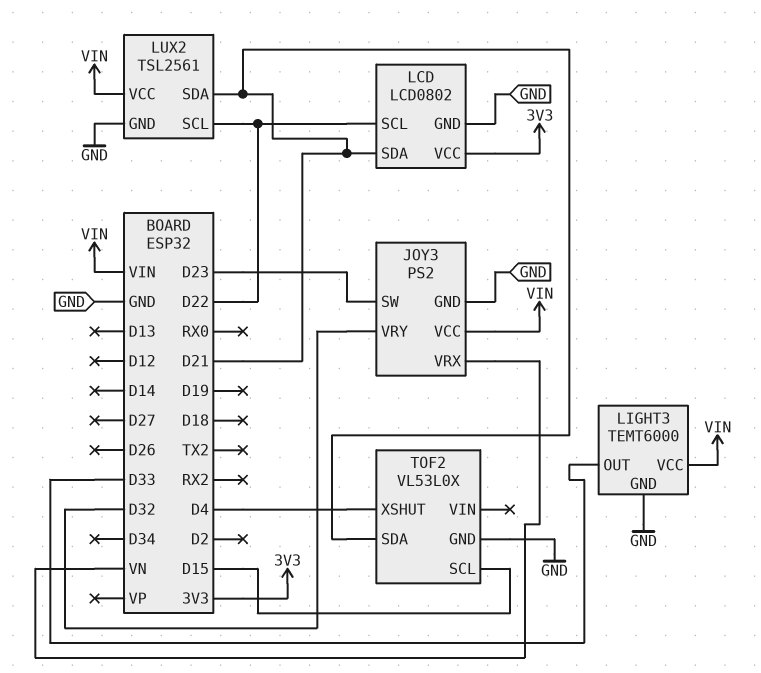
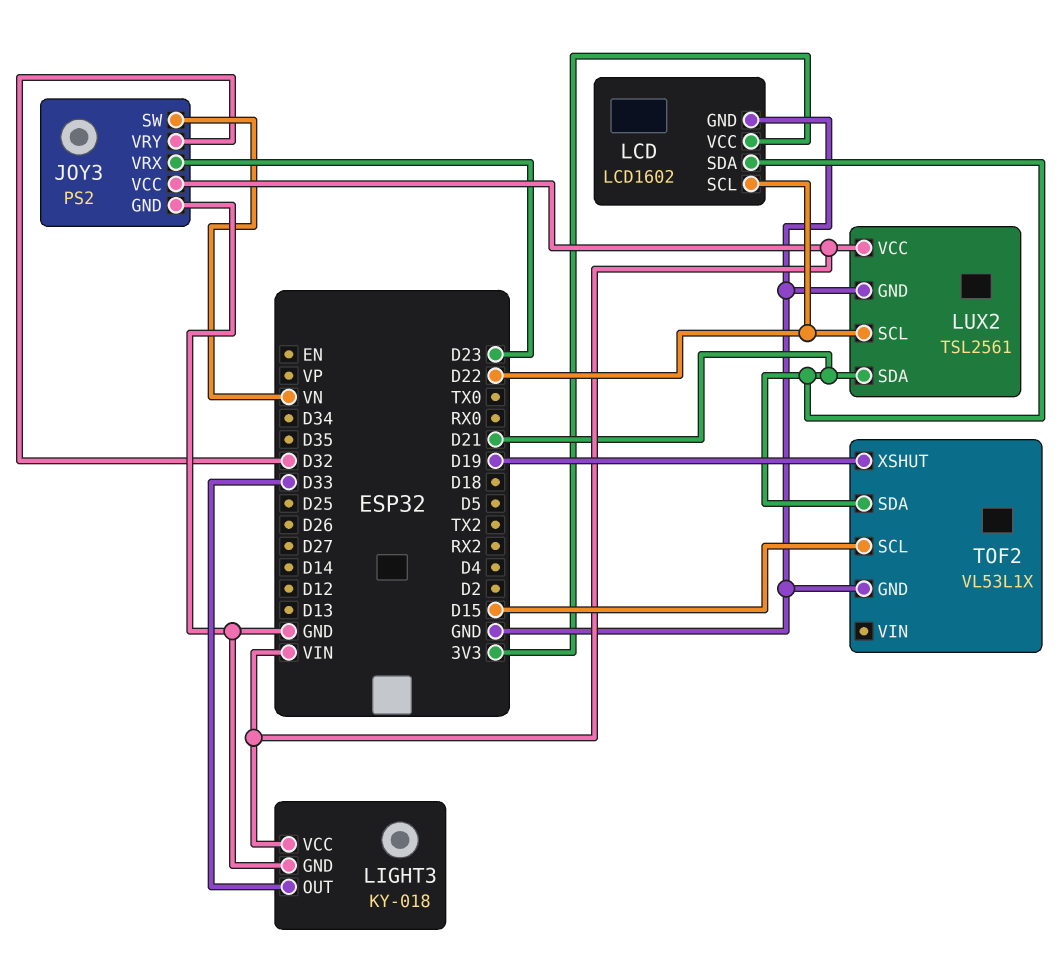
JOY3 pin SW: D23 -> VN
JOY3 pin VRX: VN -> D23
LCD: LCD0802 -> LCD1602
LIGHT3: TEMT6000 -> KY-018
TOF2: VL53L0X -> VL53L1X
TOF2 pin XSHUT: D4 -> D19

